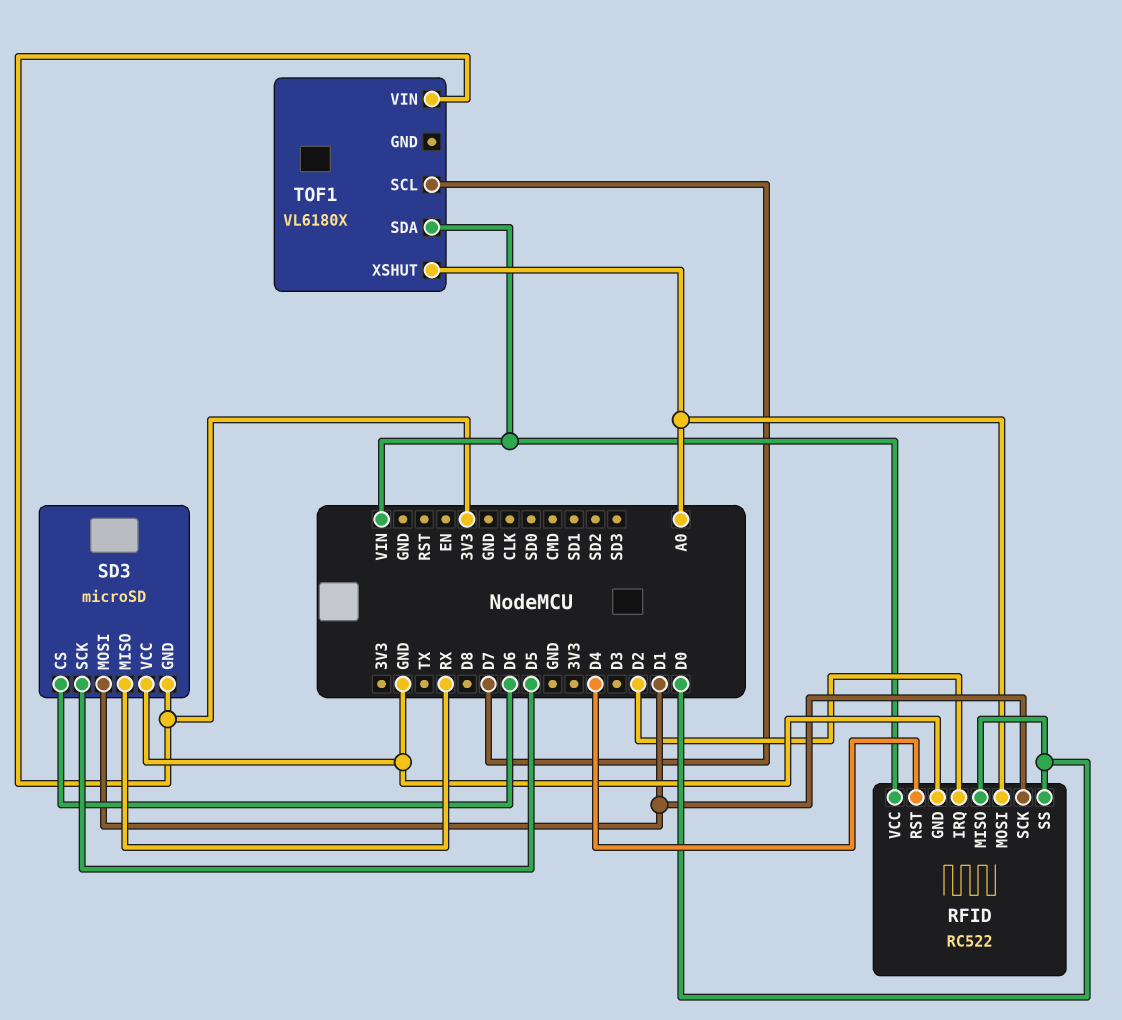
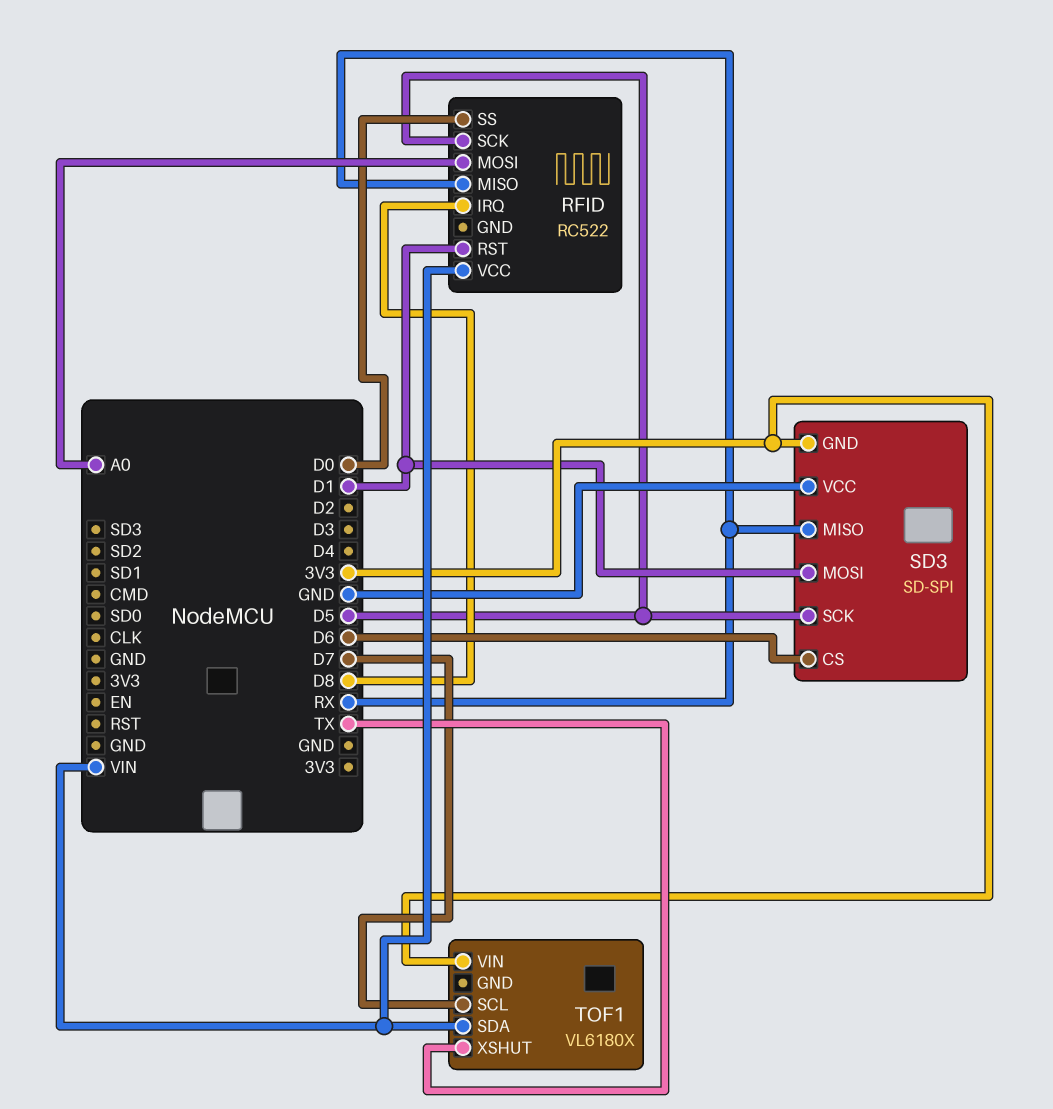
RFID pin GND: GND -> none
RFID pin IRQ: D2 -> D8
RFID pin MISO: D0 -> RX
RFID pin RST: D4 -> D1
RFID pin SCK: D1 -> D5
SD3: microSD -> SD-SPI
TOF1 pin XSHUT: A0 -> TX

